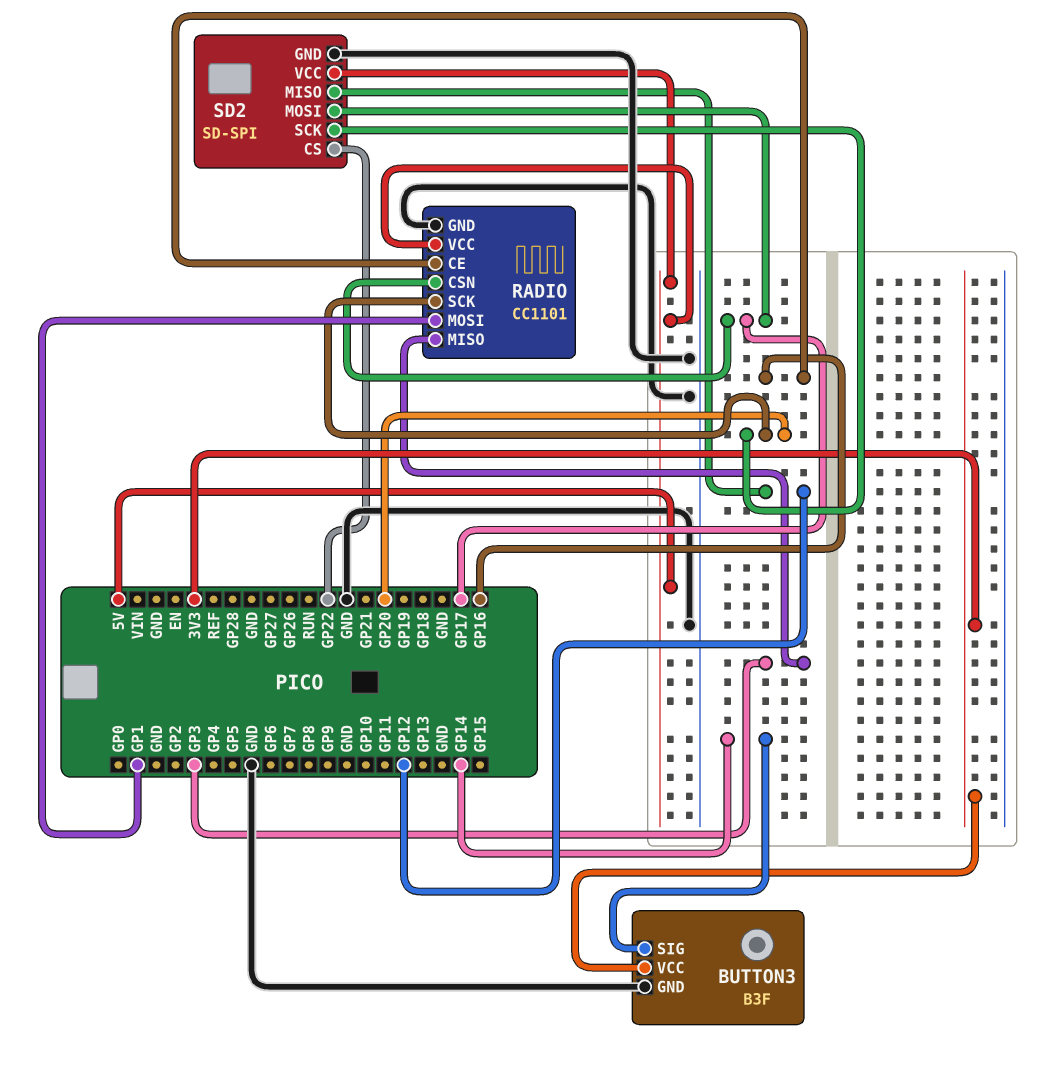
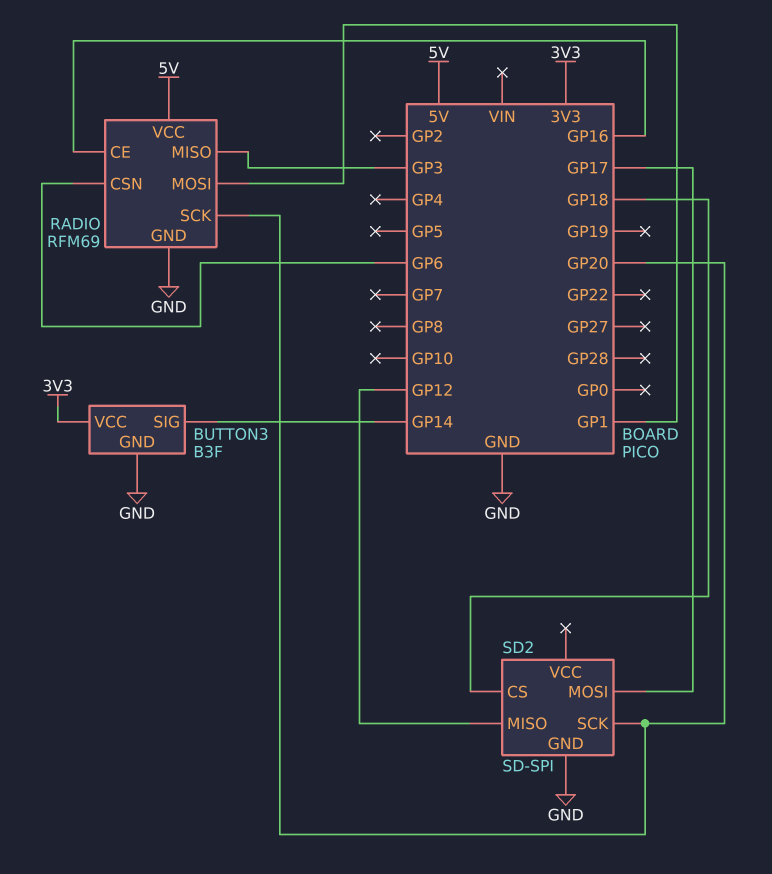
RADIO: CC1101 -> RFM69
RADIO pin CSN: GP17 -> GP6
SD2 pin CS: GP22 -> GP18
SD2 pin VCC: 5V -> none

